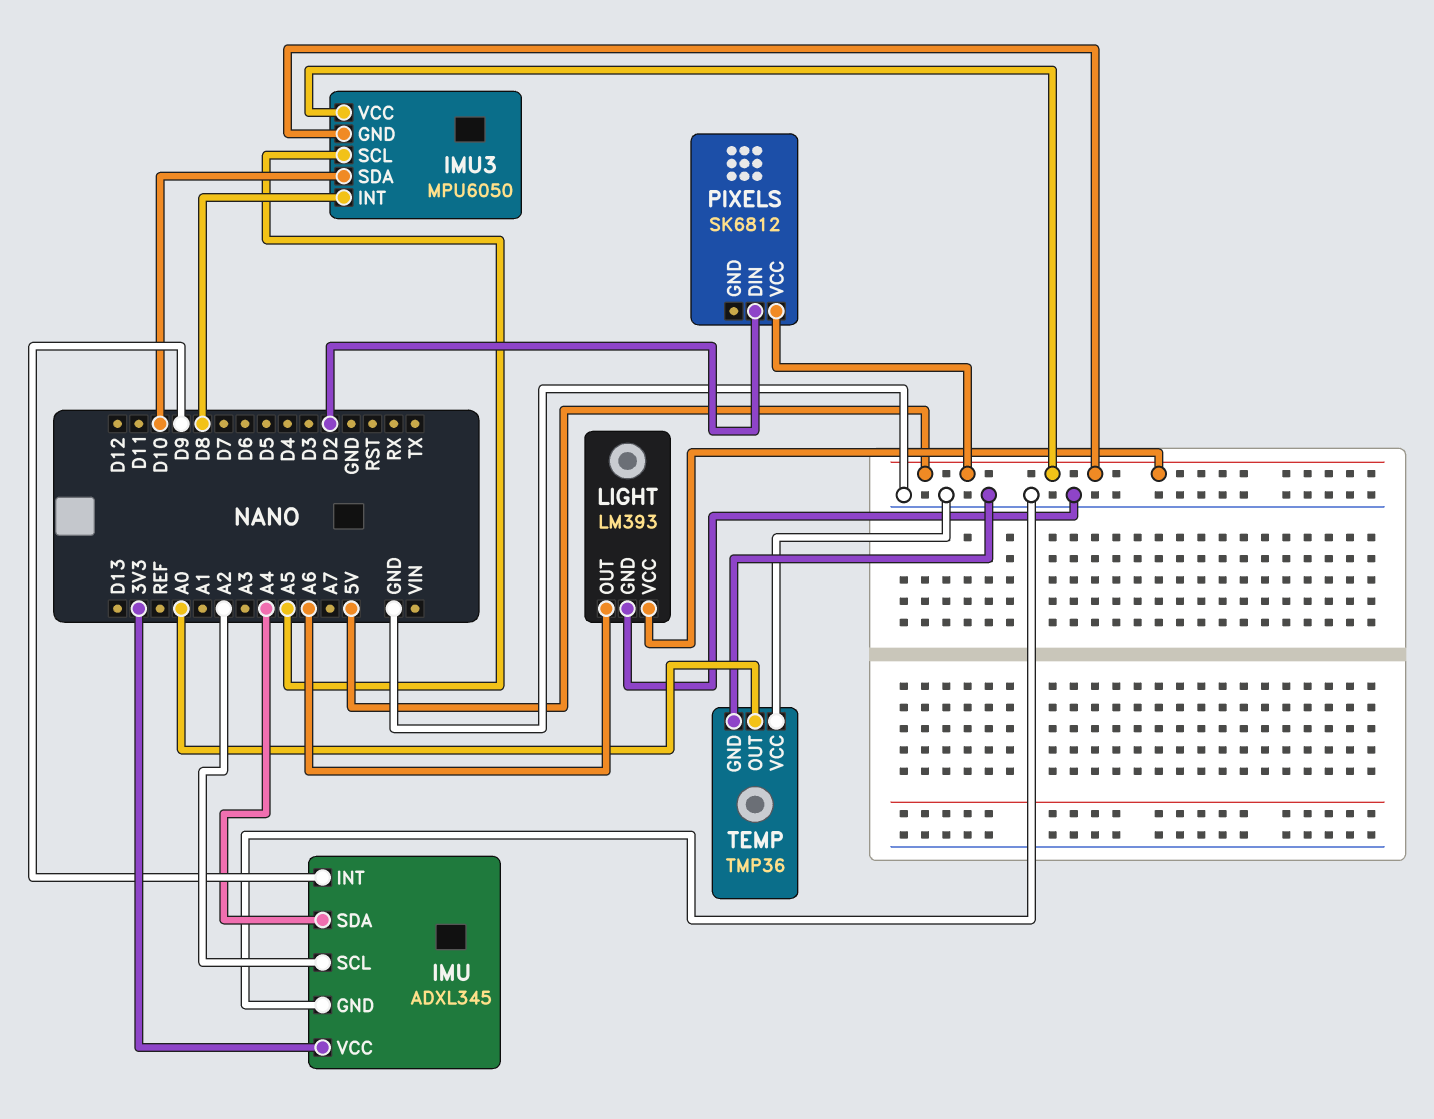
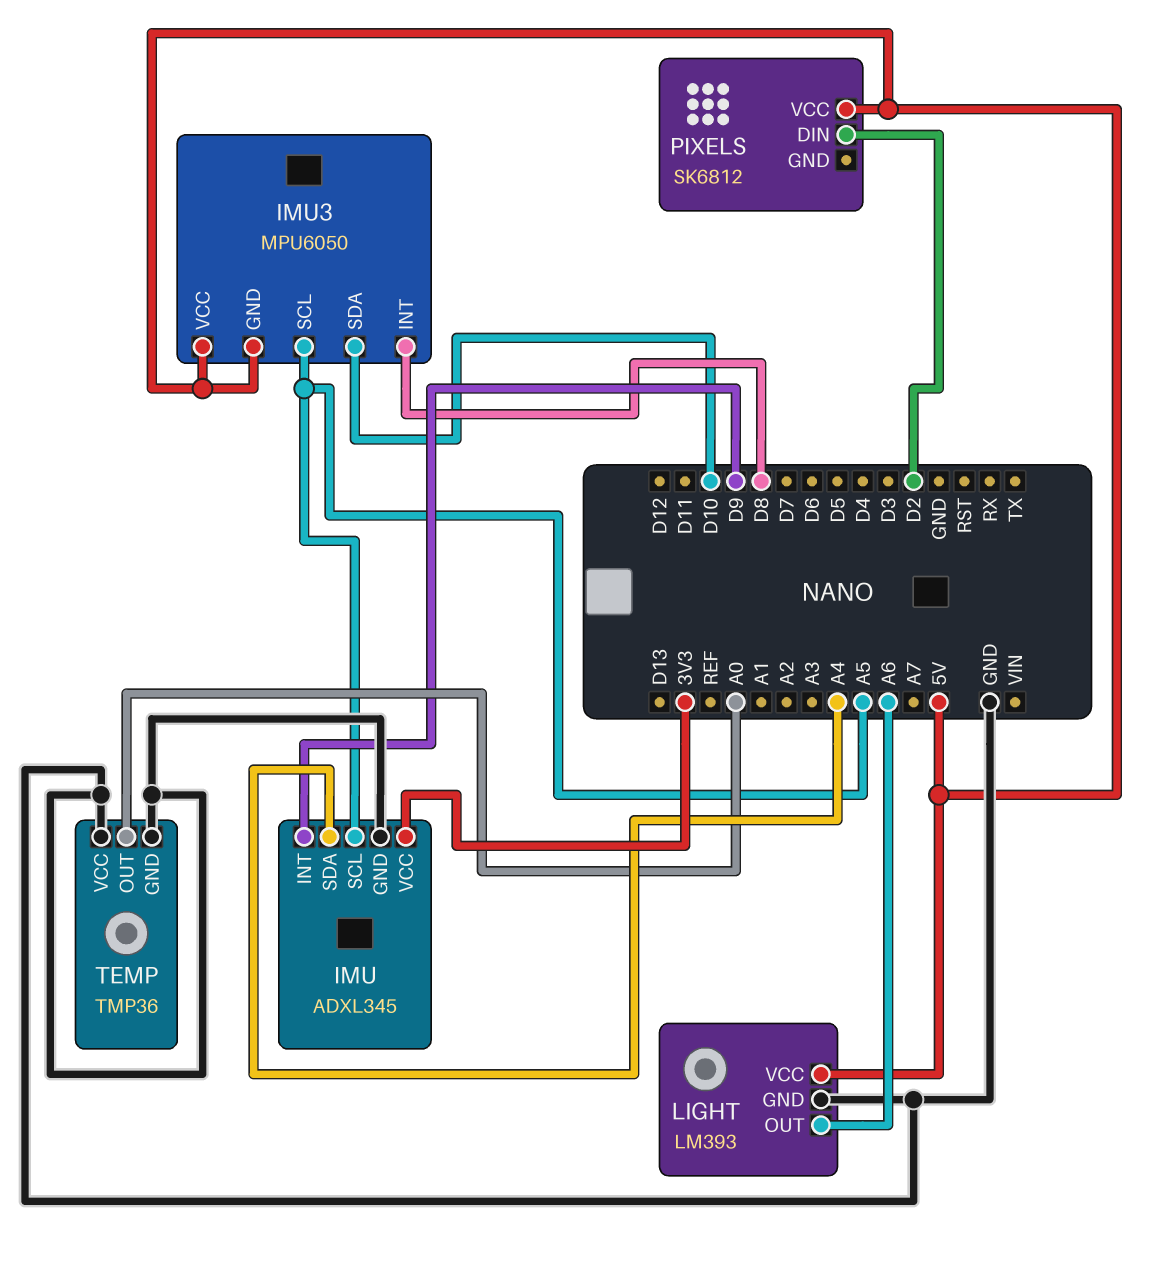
IMU pin SCL: A2 -> A5

